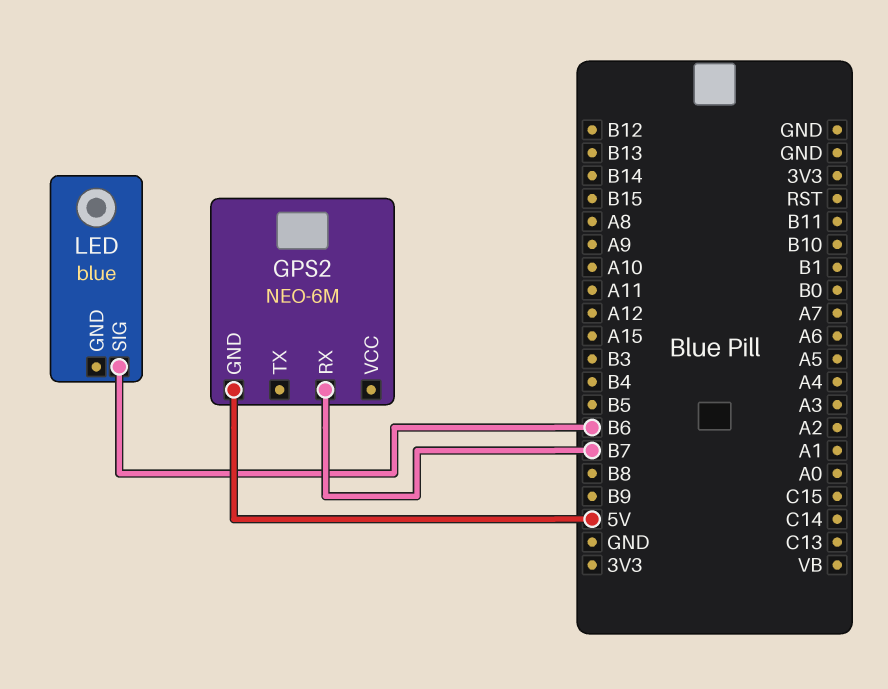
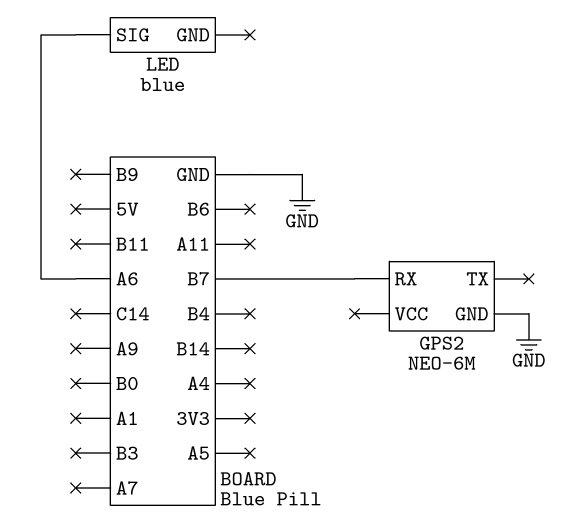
GPS2 pin GND: 5V -> GND
LED pin SIG: B6 -> A6

